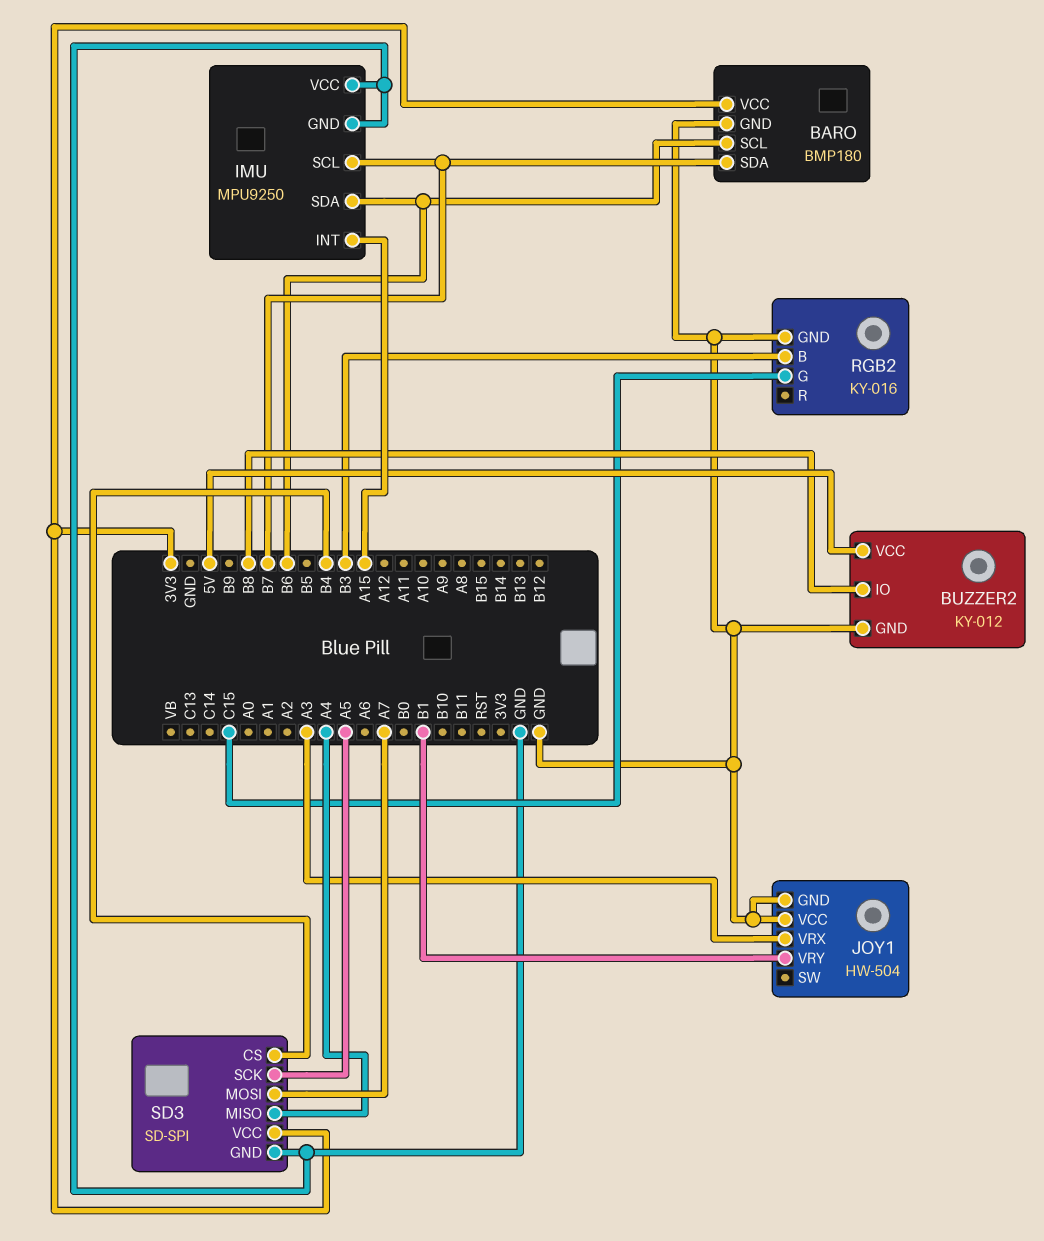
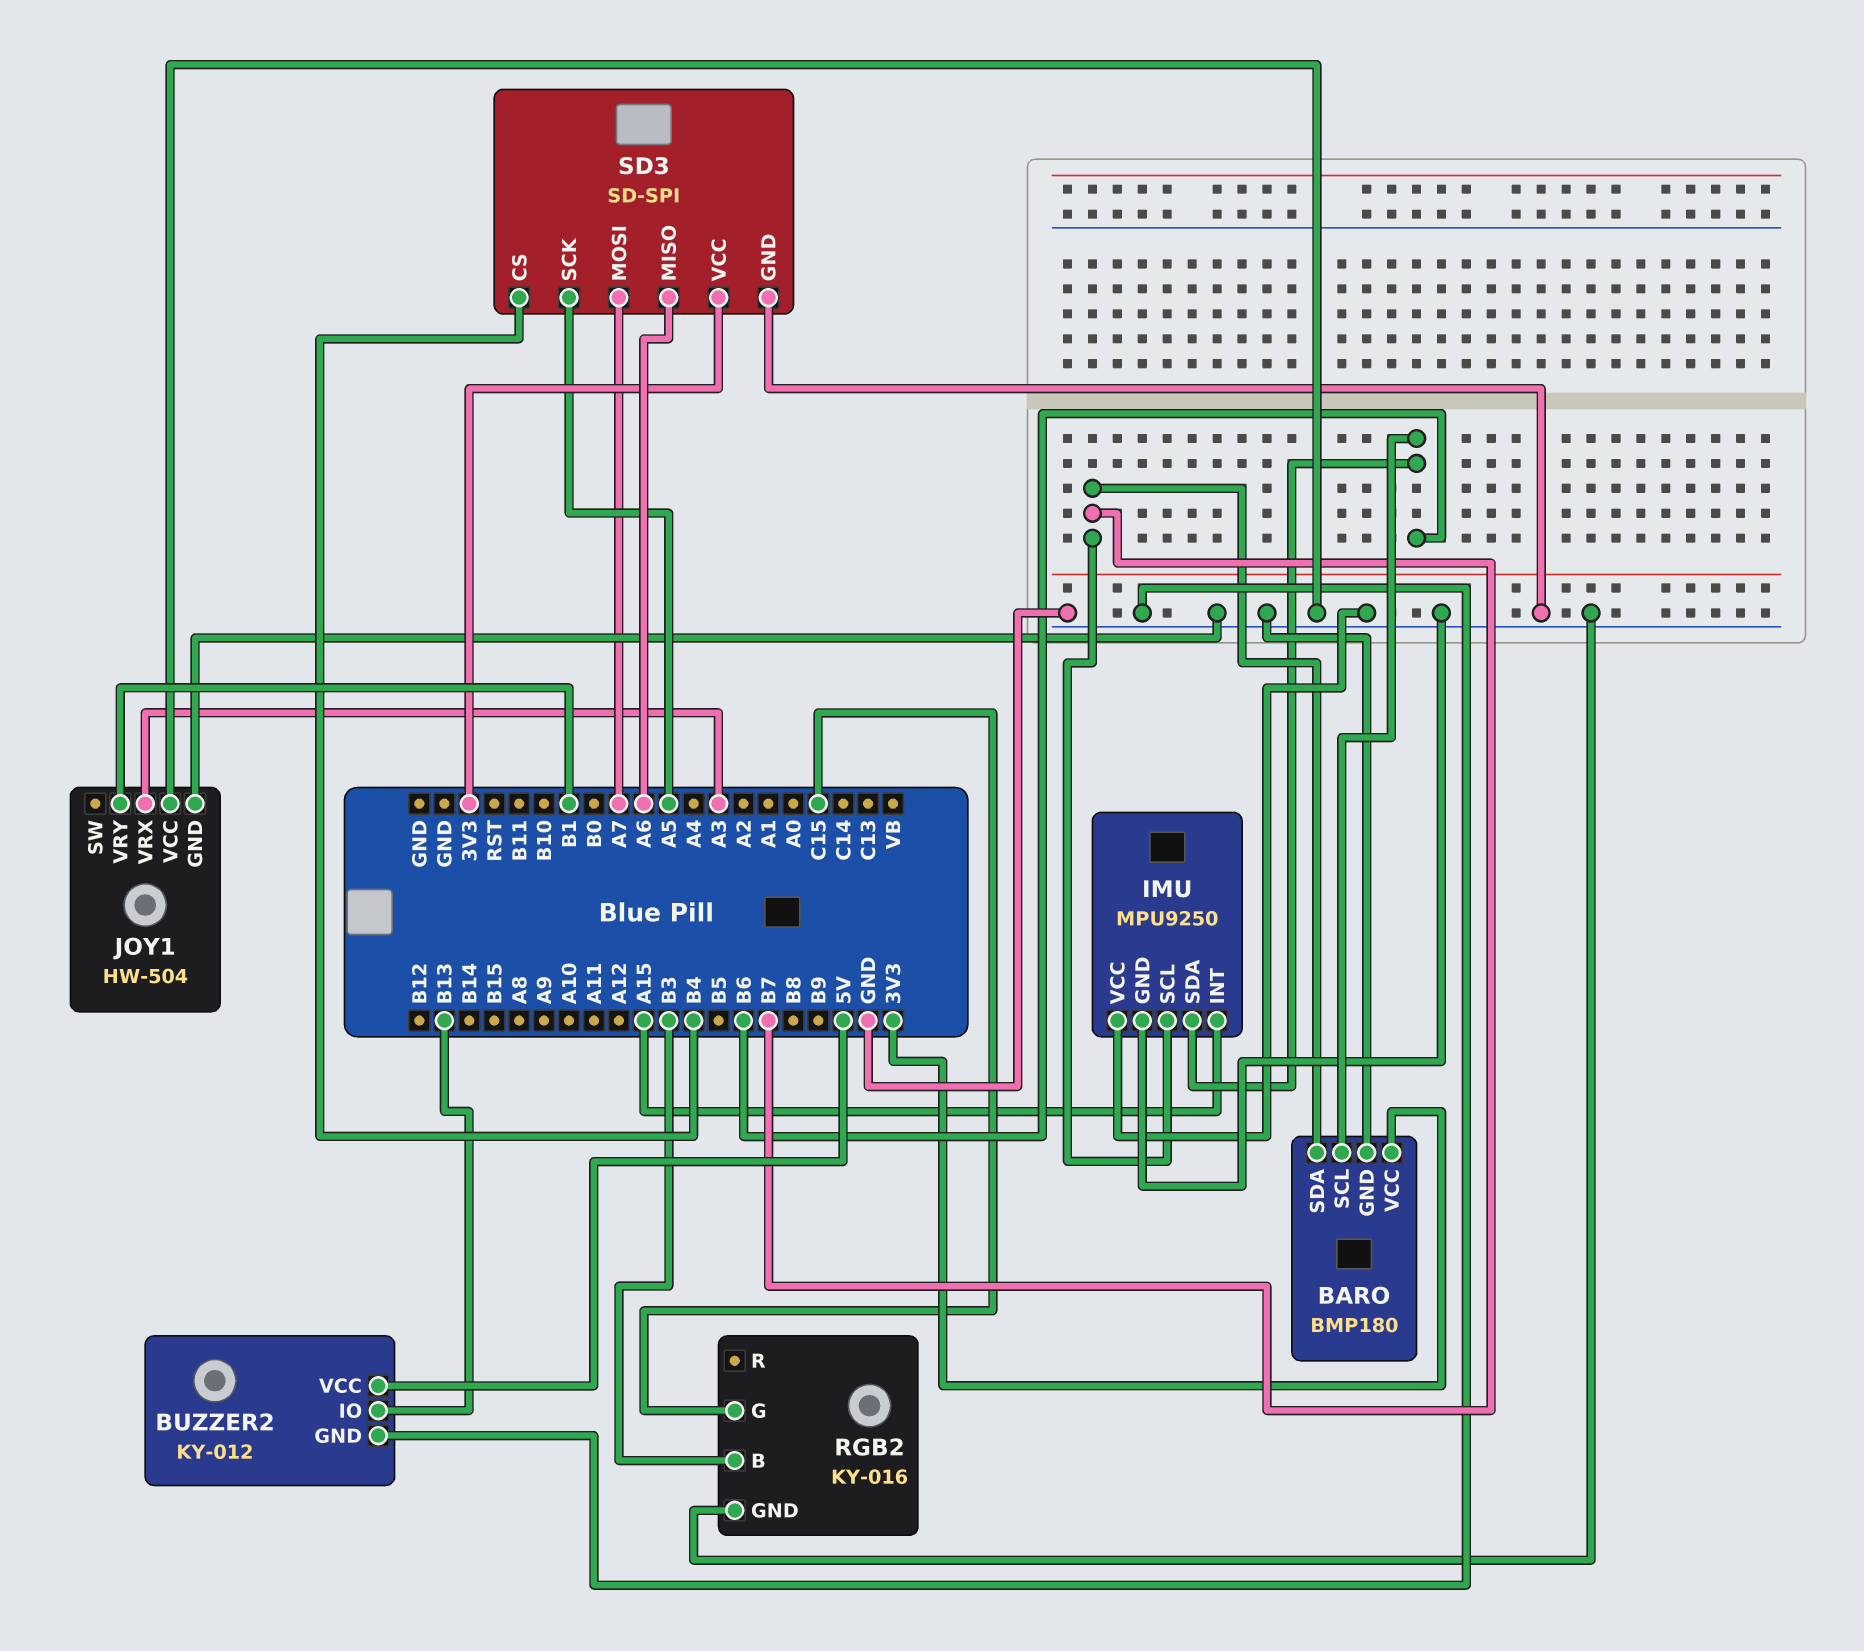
BUZZER2 pin IO: B8 -> B13
SD3 pin MISO: A4 -> A6

